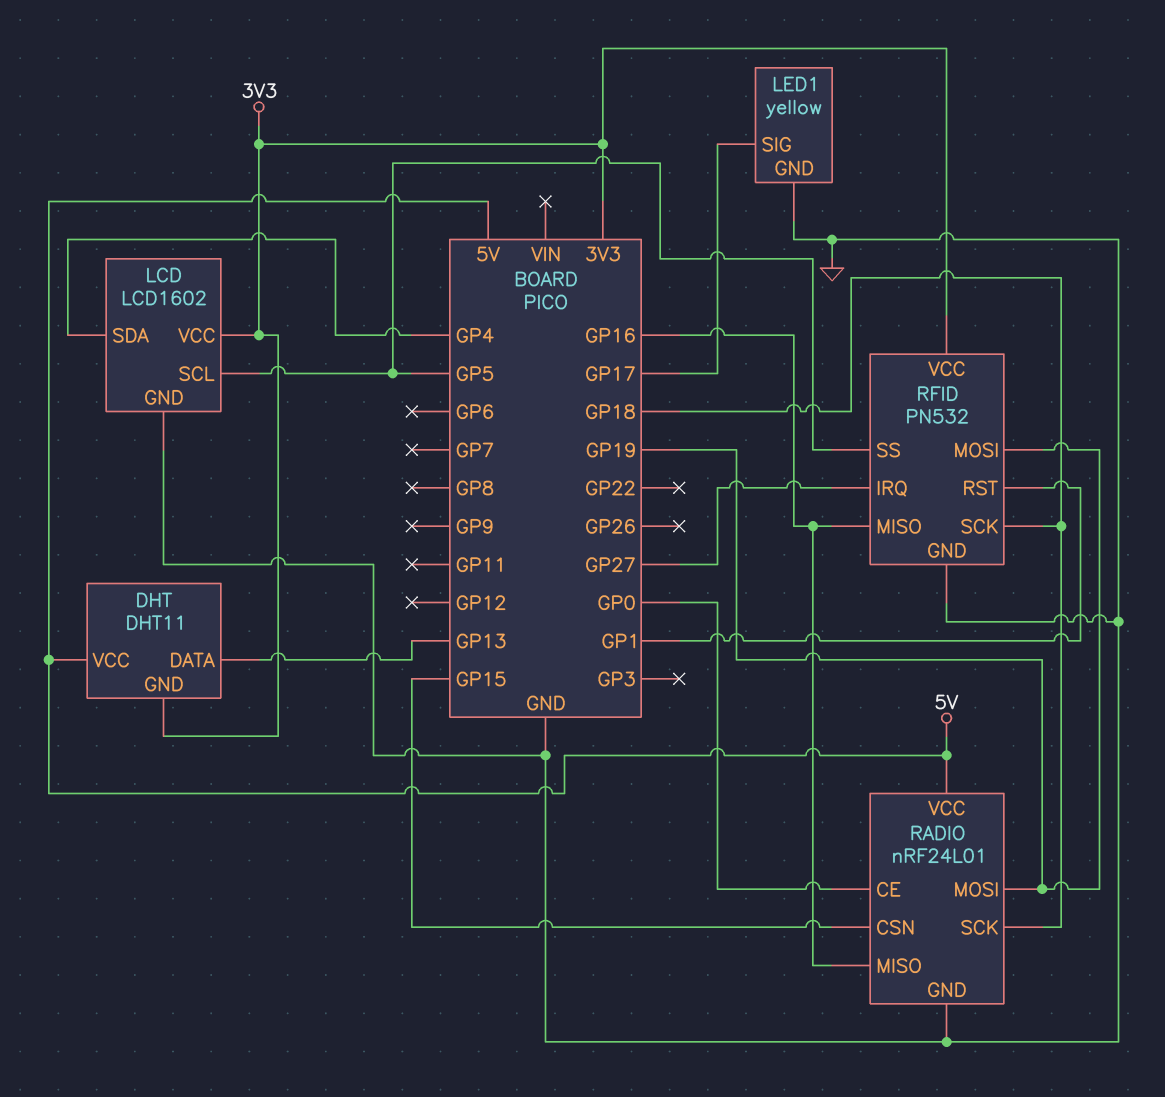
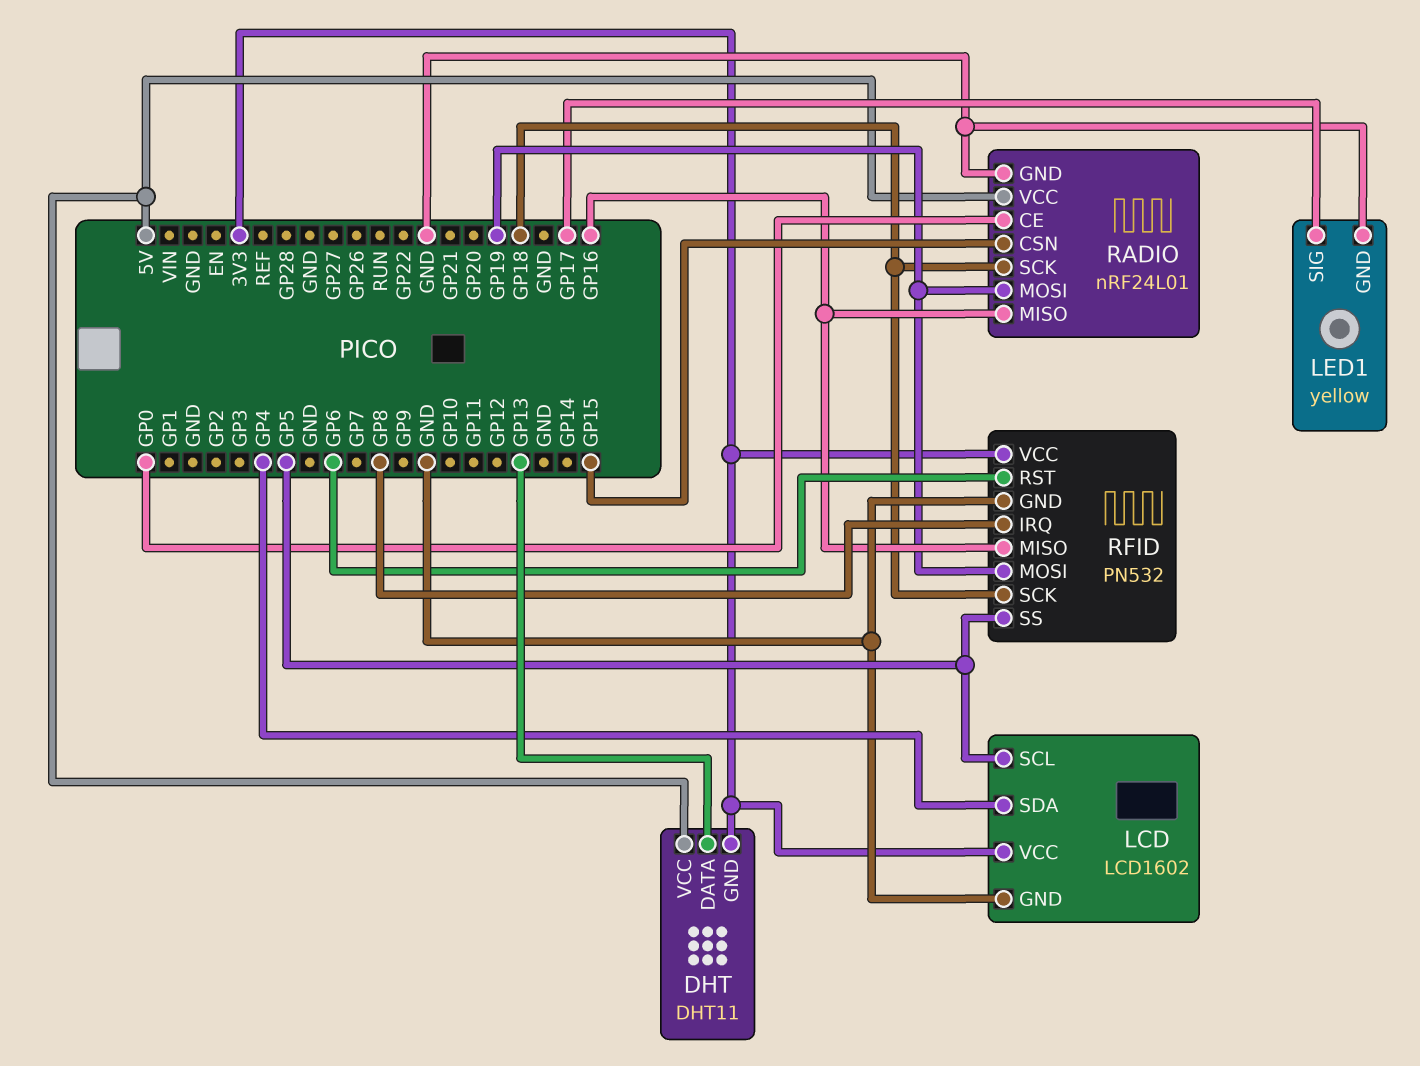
RFID pin IRQ: GP27 -> GP8
RFID pin RST: GP1 -> GP6

